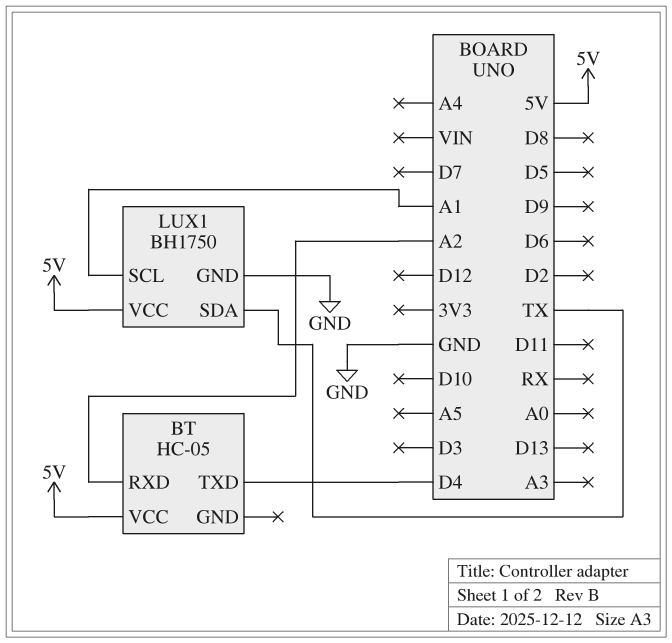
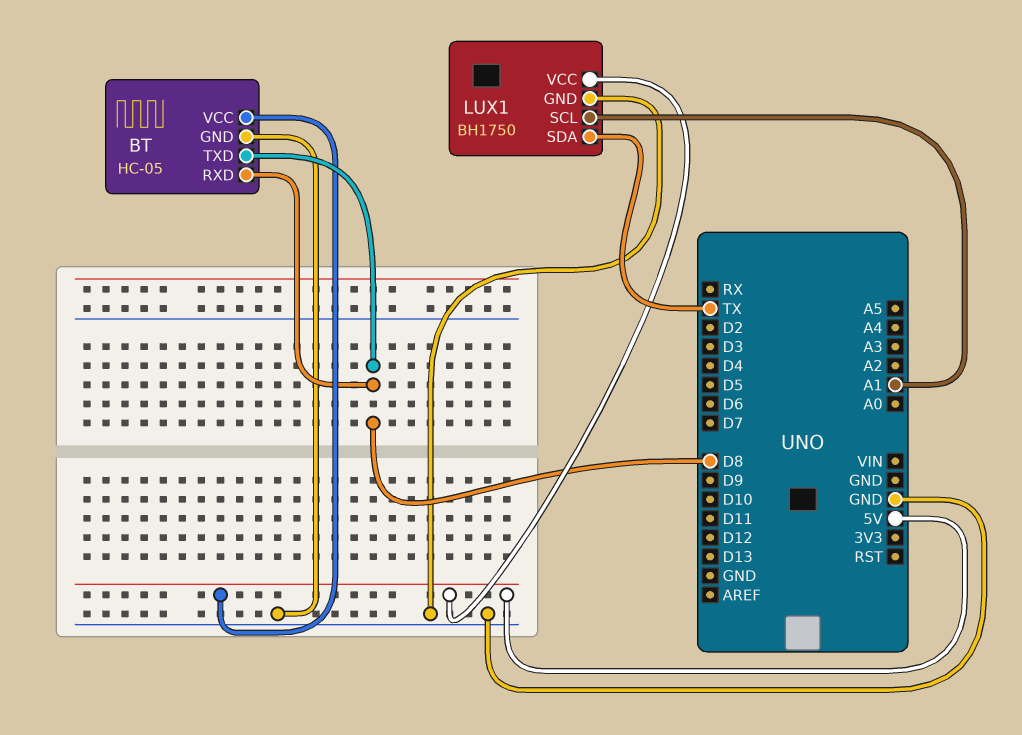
BT pin GND: none -> GND
BT pin RXD: A2 -> D8
BT pin TXD: D4 -> D8

